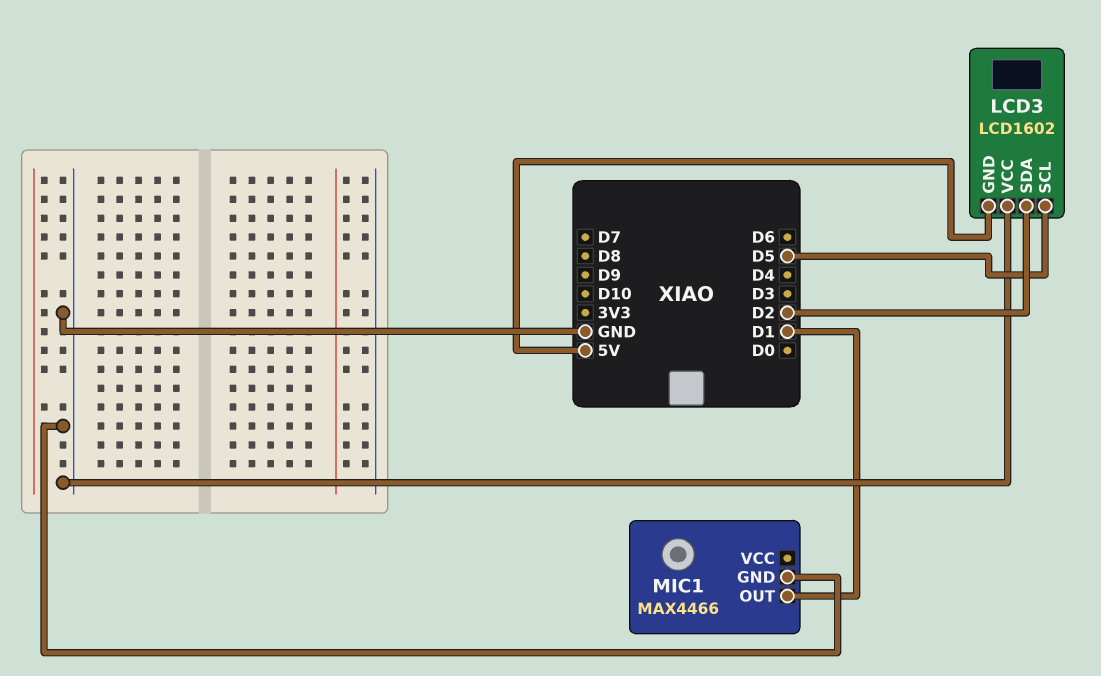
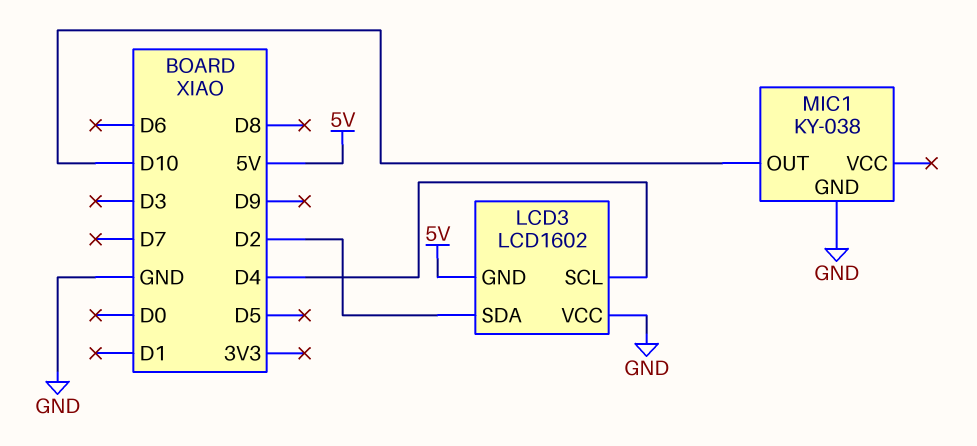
LCD3 pin SCL: D5 -> D4
MIC1: MAX4466 -> KY-038
MIC1 pin OUT: D1 -> D10

